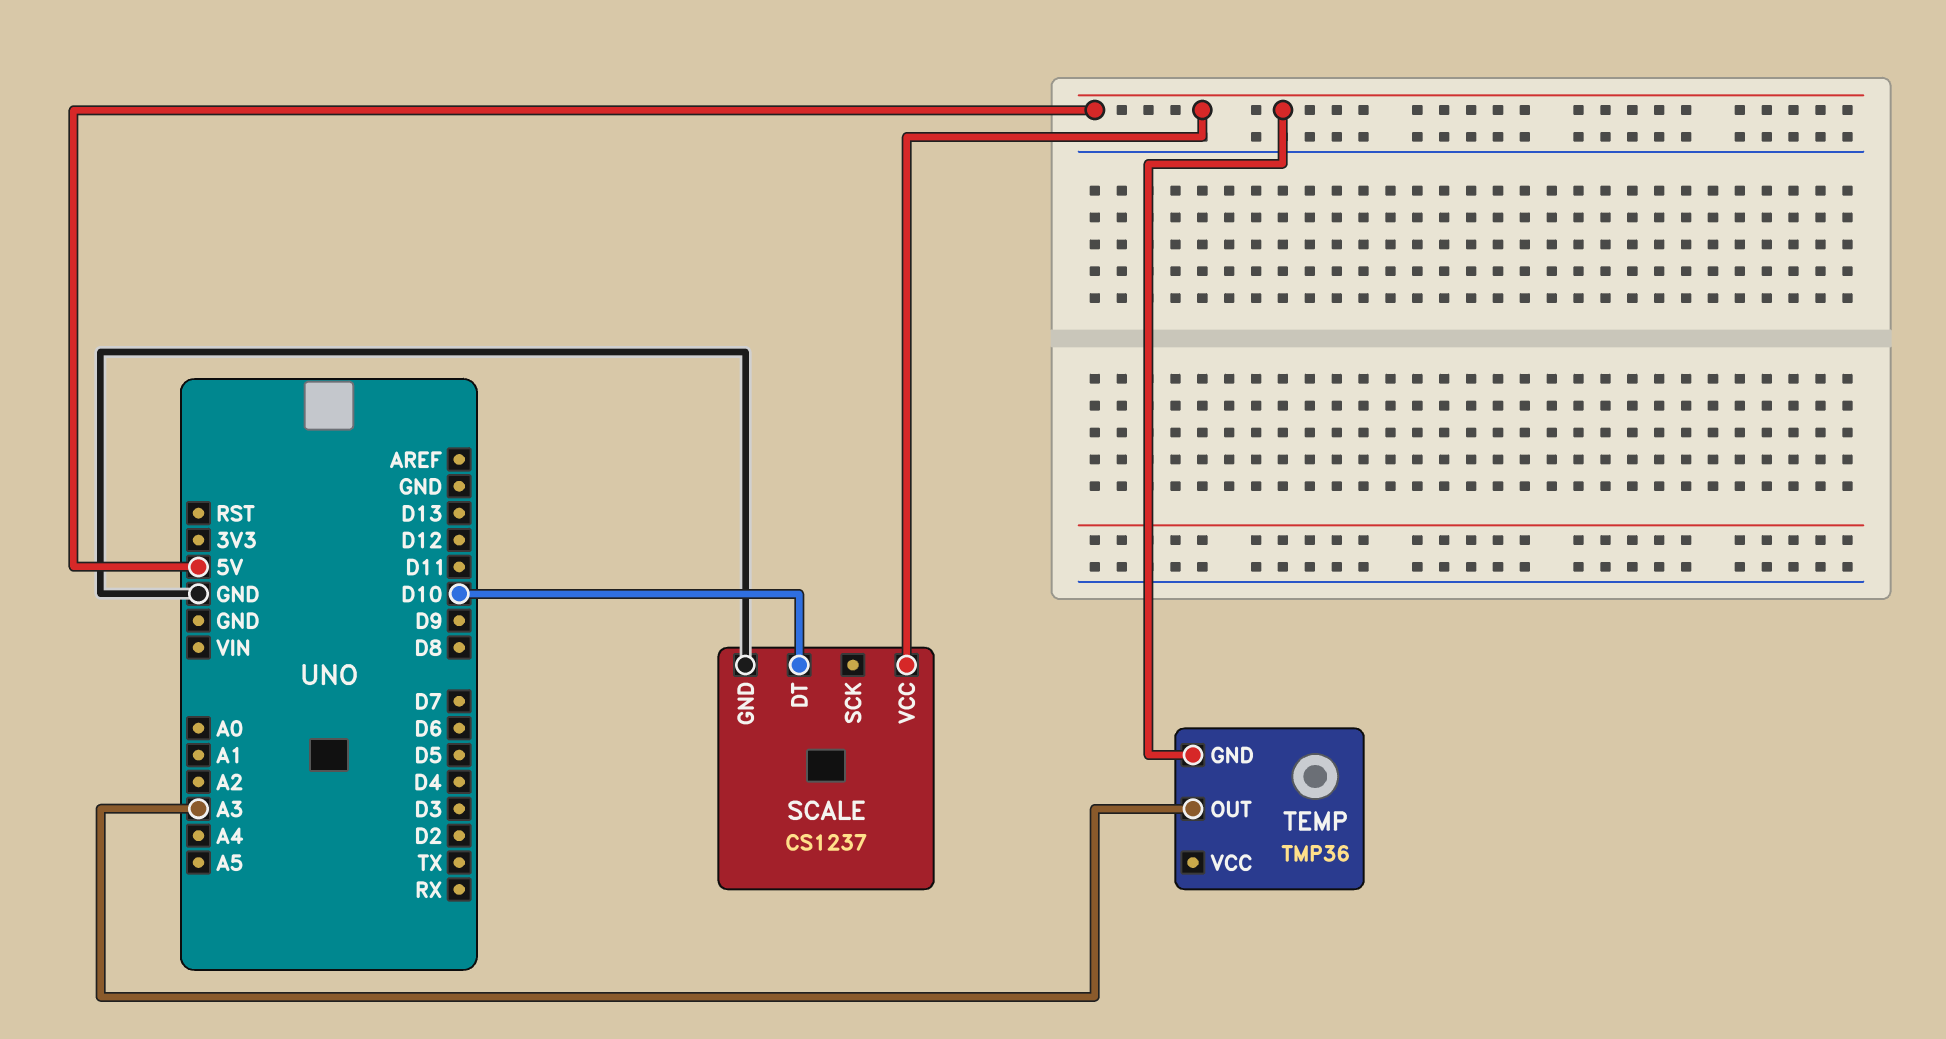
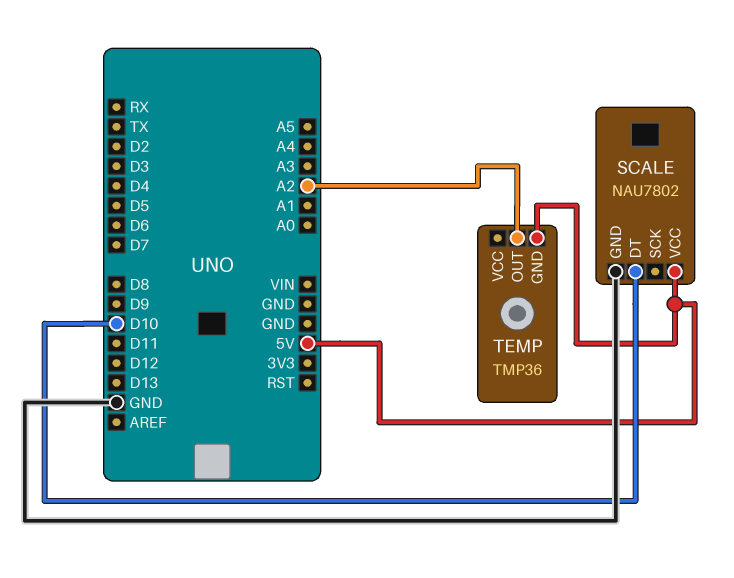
SCALE: CS1237 -> NAU7802
TEMP pin OUT: A3 -> A2

